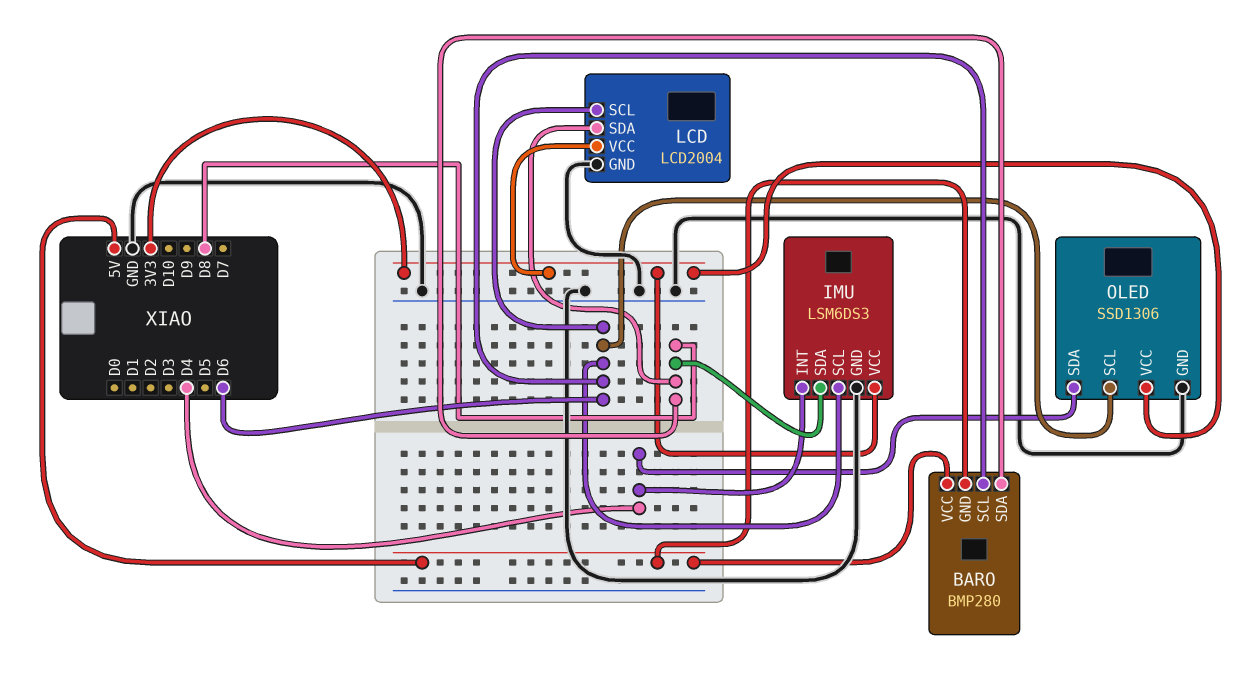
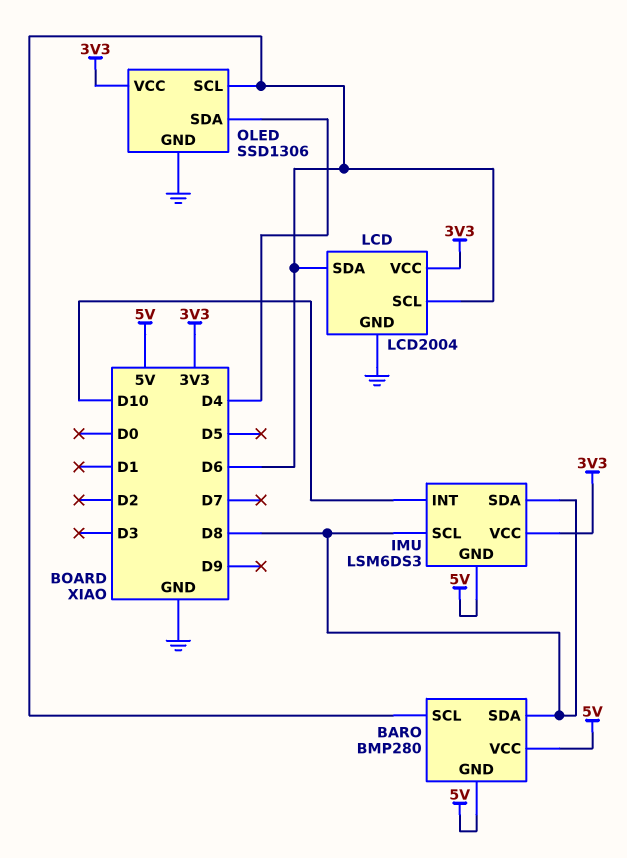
IMU pin GND: GND -> 5V
IMU pin INT: D4 -> D10
IMU pin SCL: D6 -> D8
LCD pin SDA: D8 -> D6

